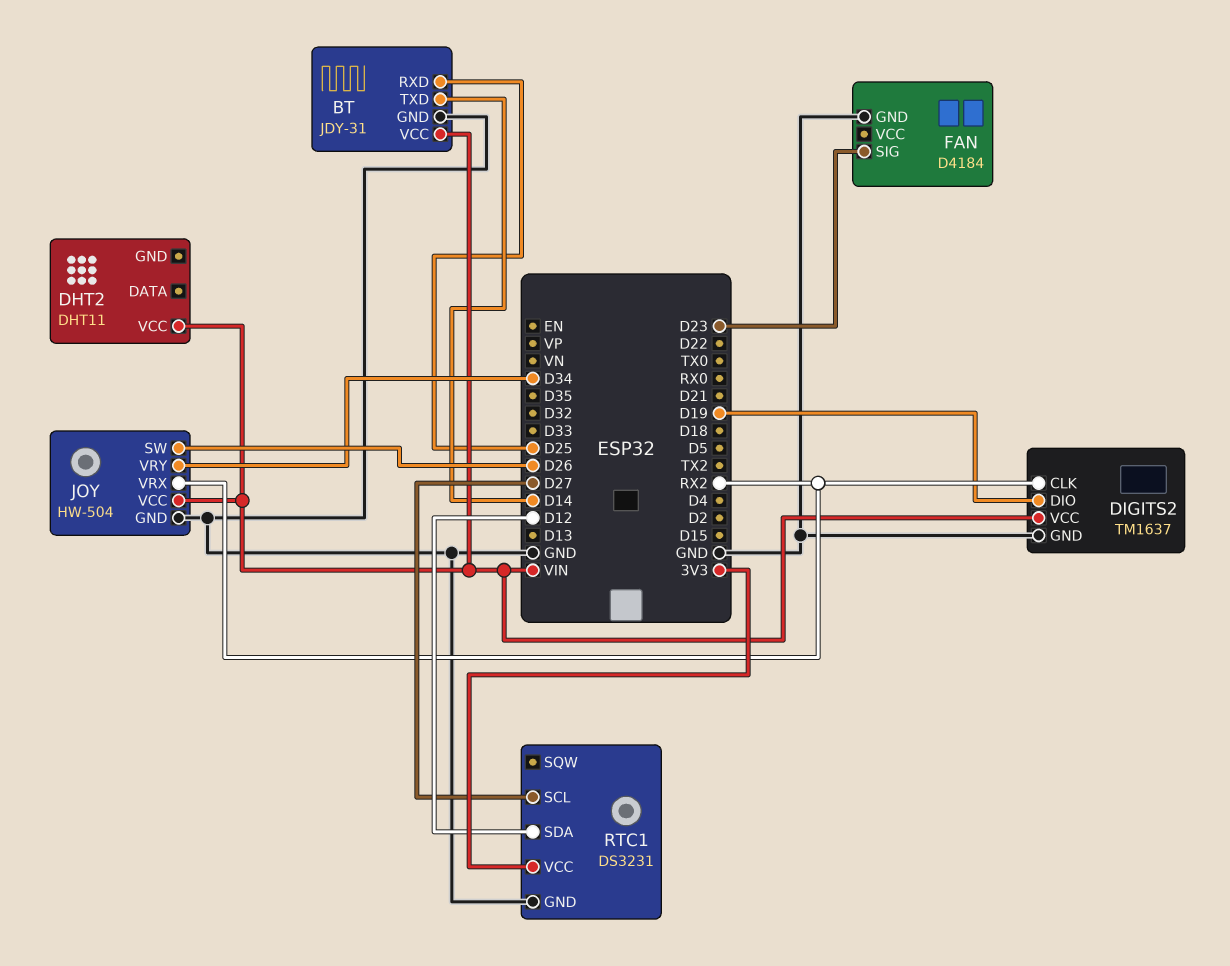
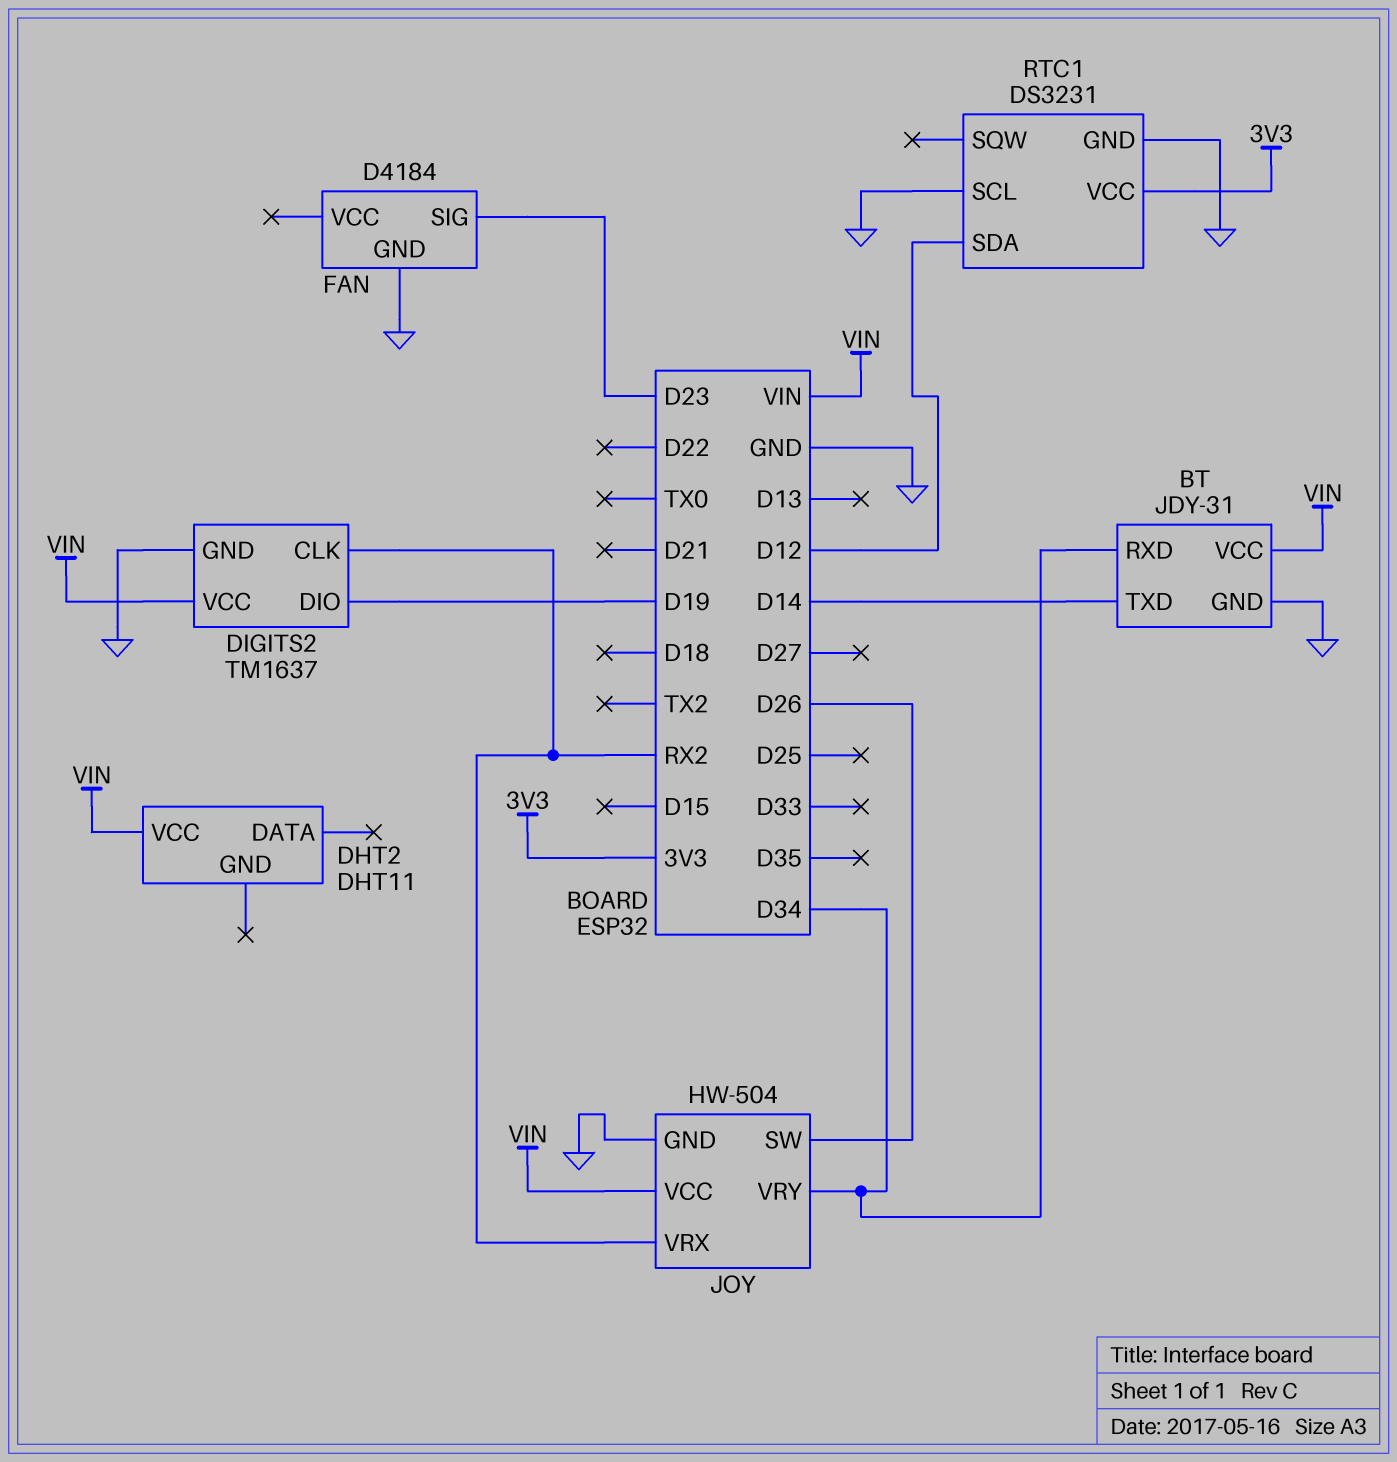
BT pin RXD: D25 -> D34
RTC1 pin SCL: D27 -> GND

